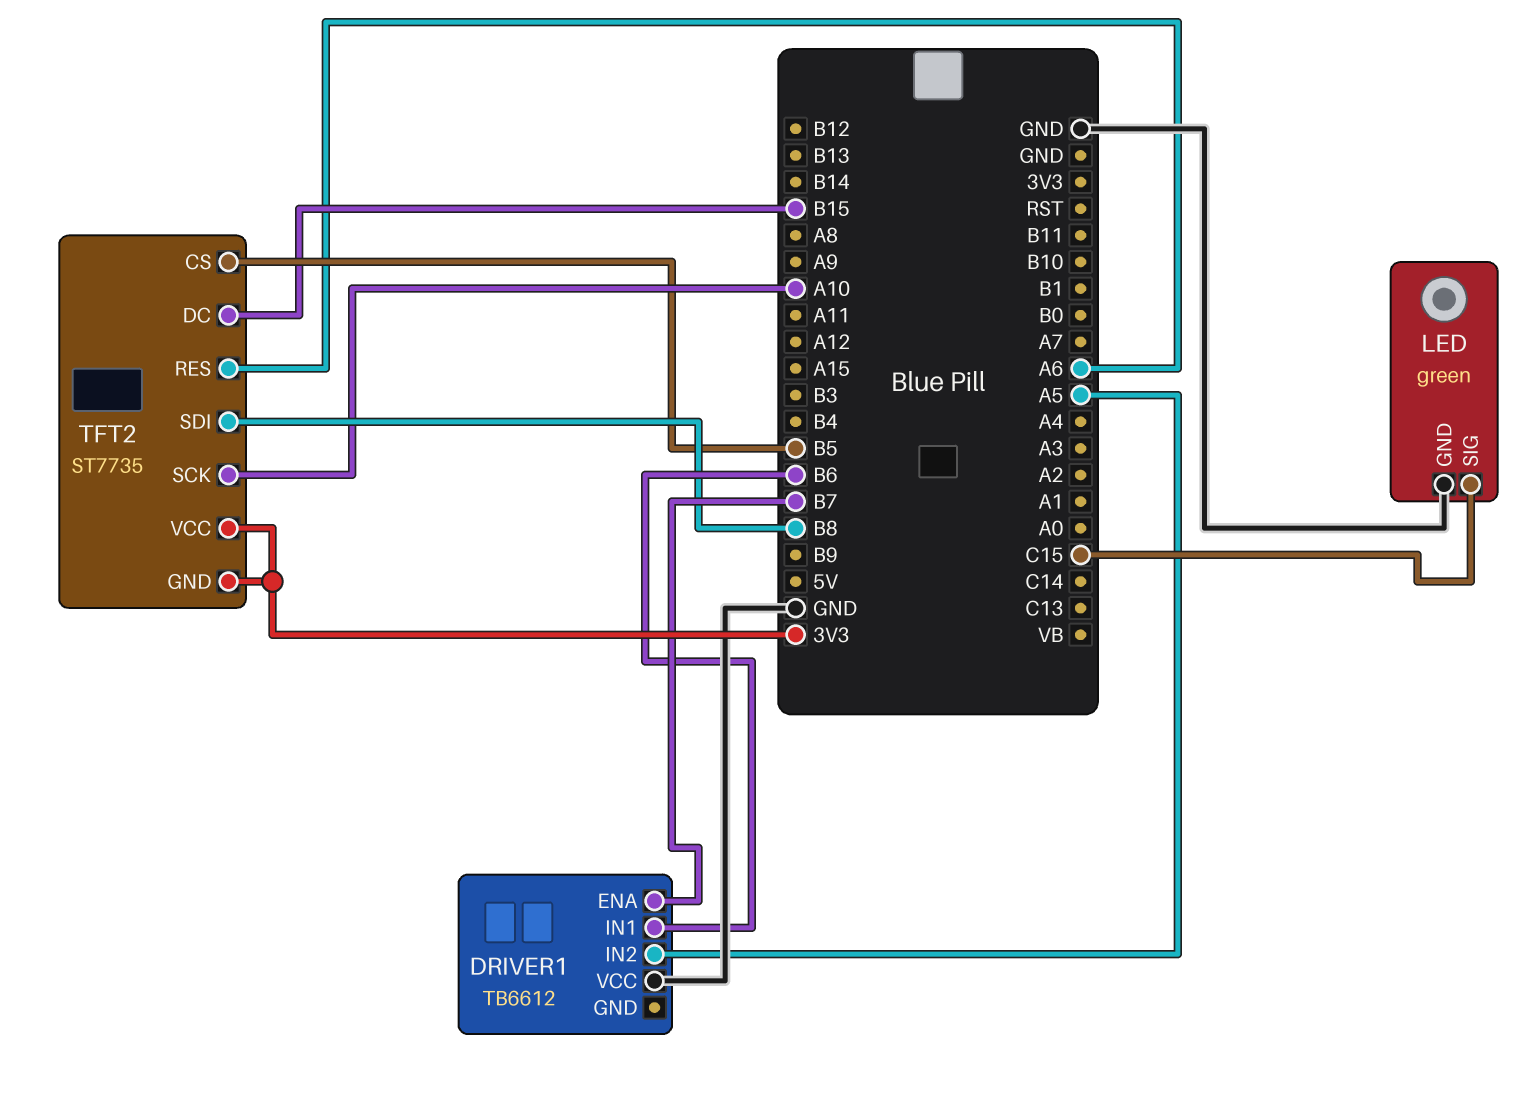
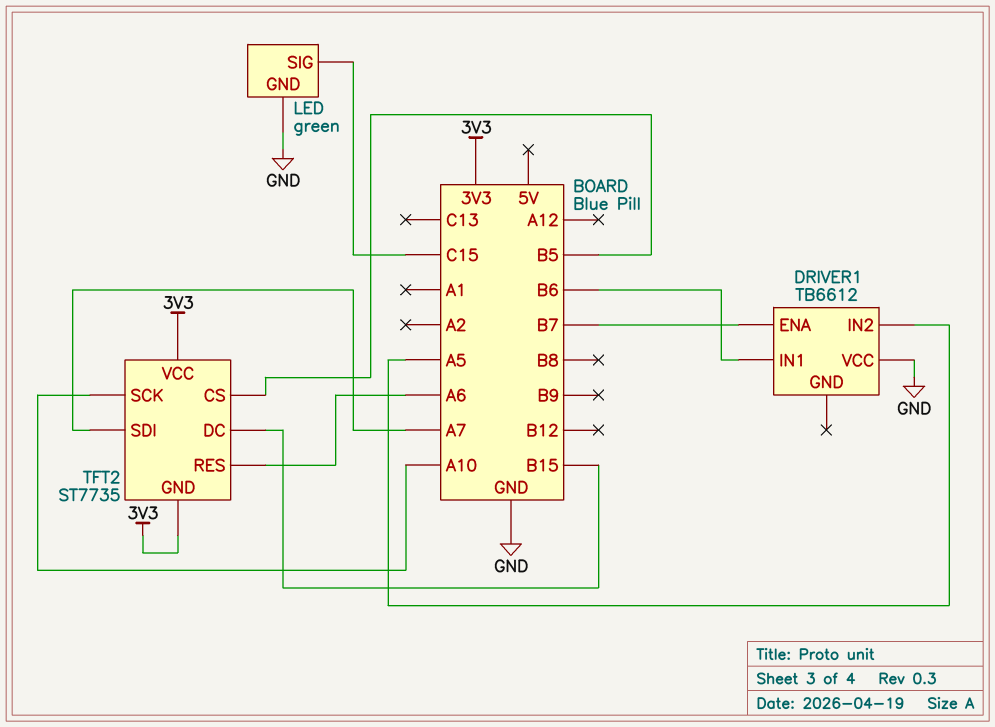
TFT2 pin SDI: B8 -> A7

